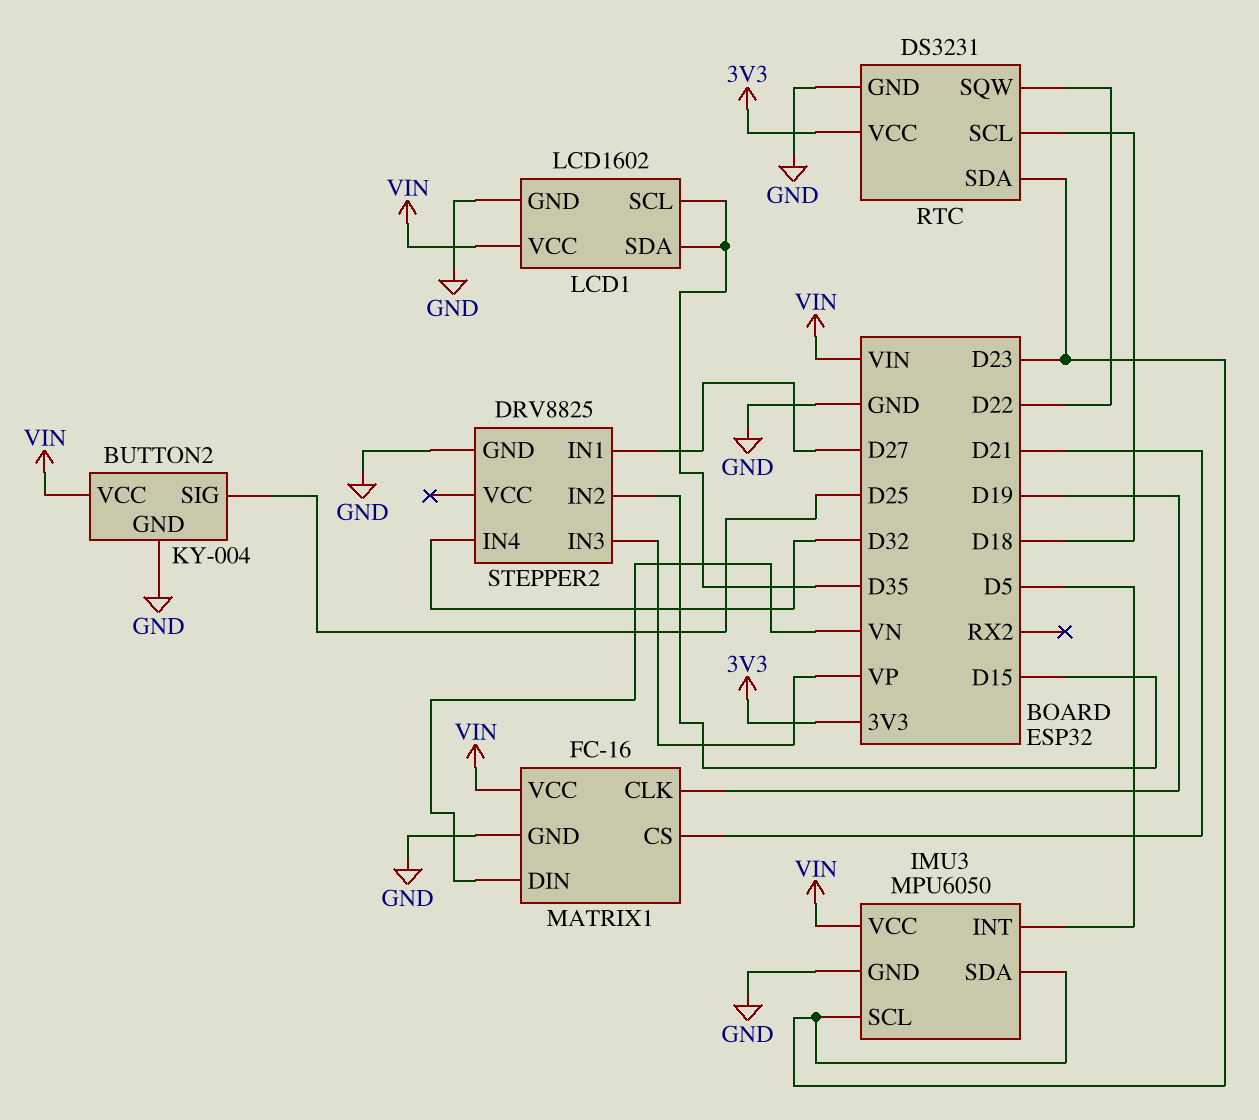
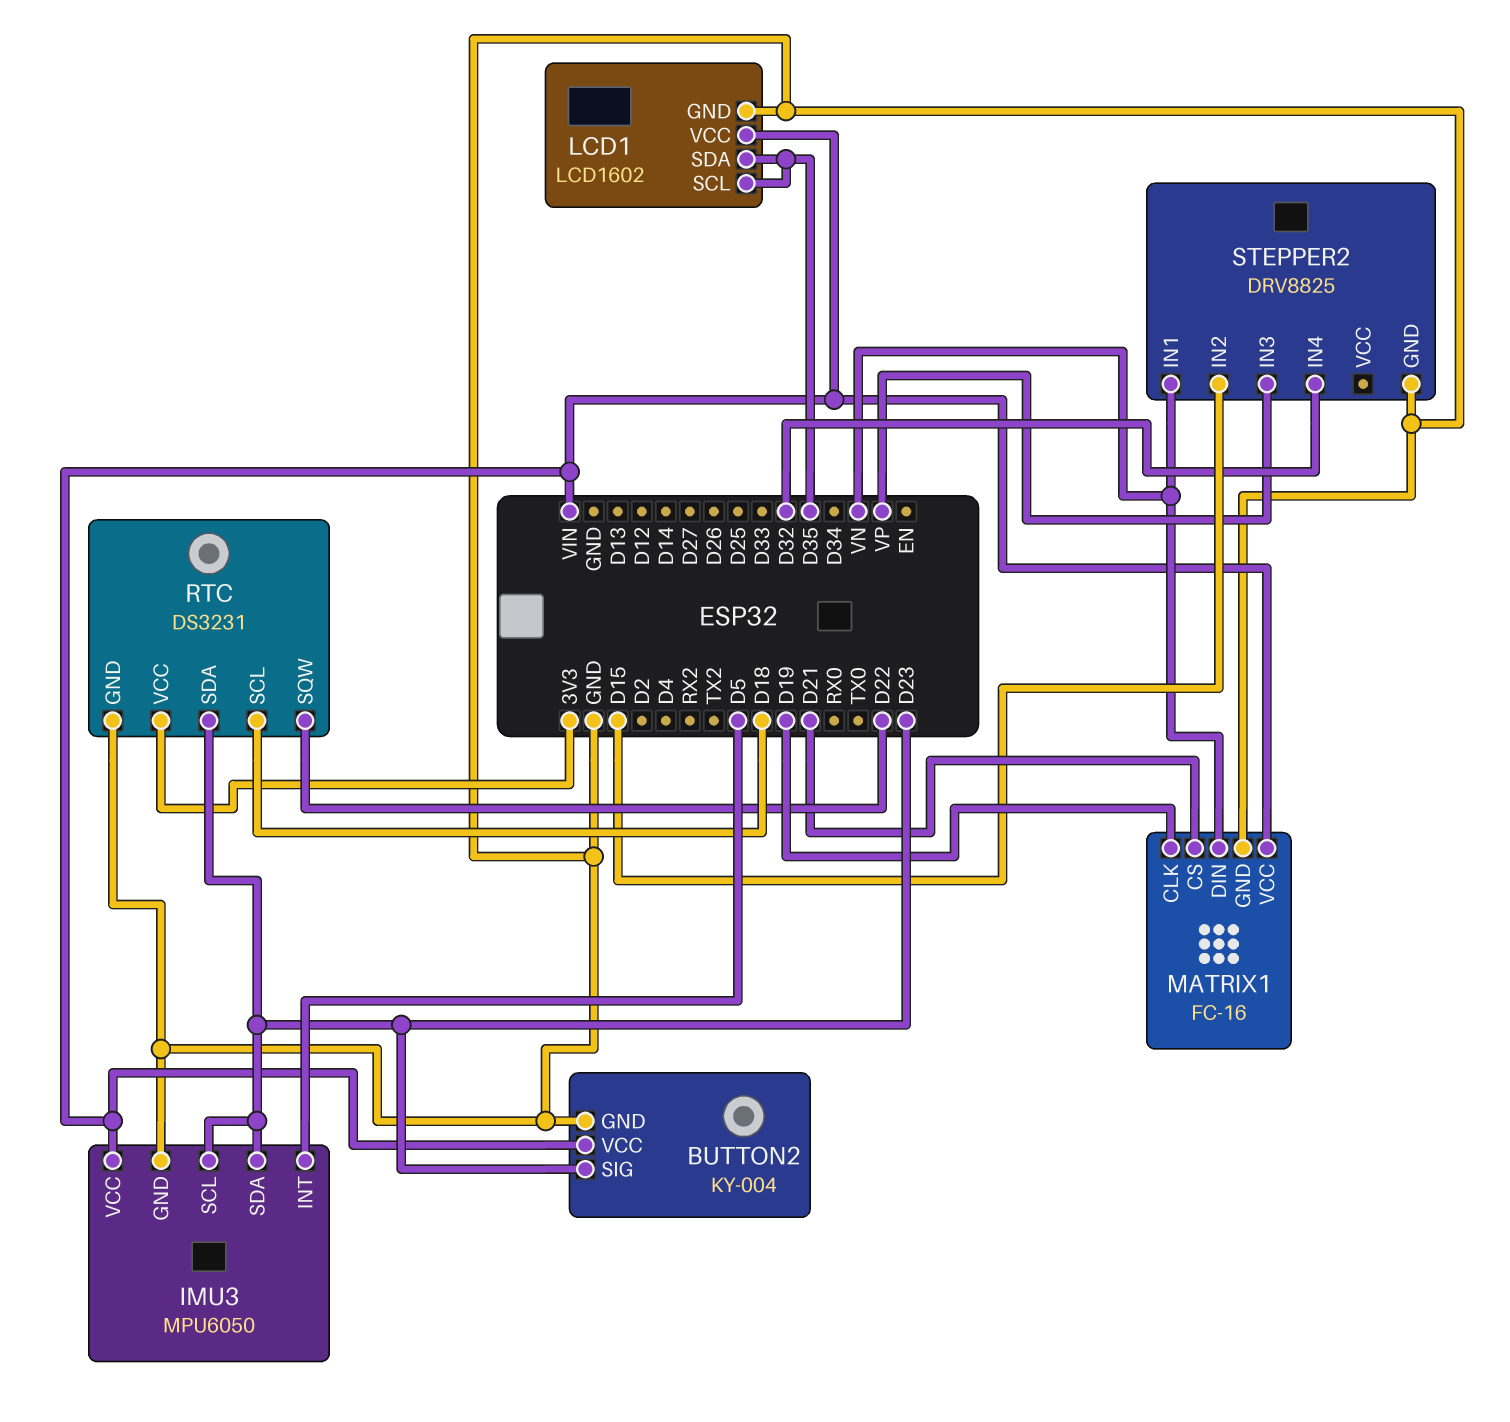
BUTTON2 pin SIG: D25 -> D23
STEPPER2 pin IN1: D27 -> VN

